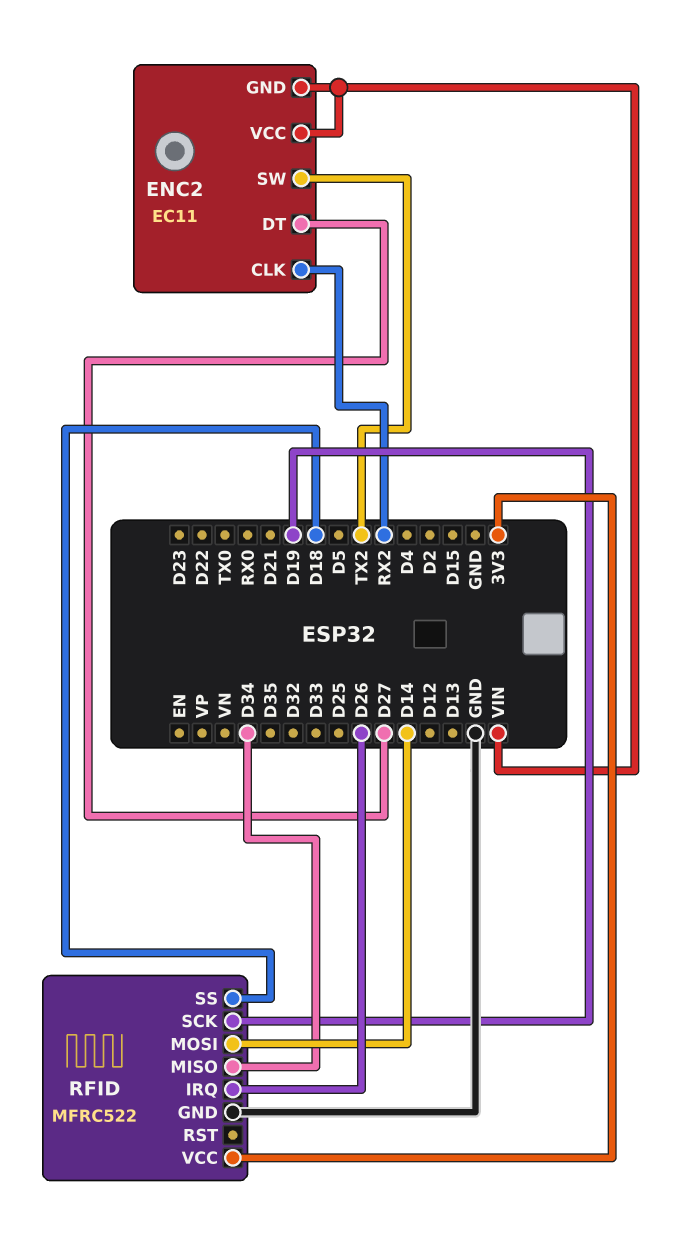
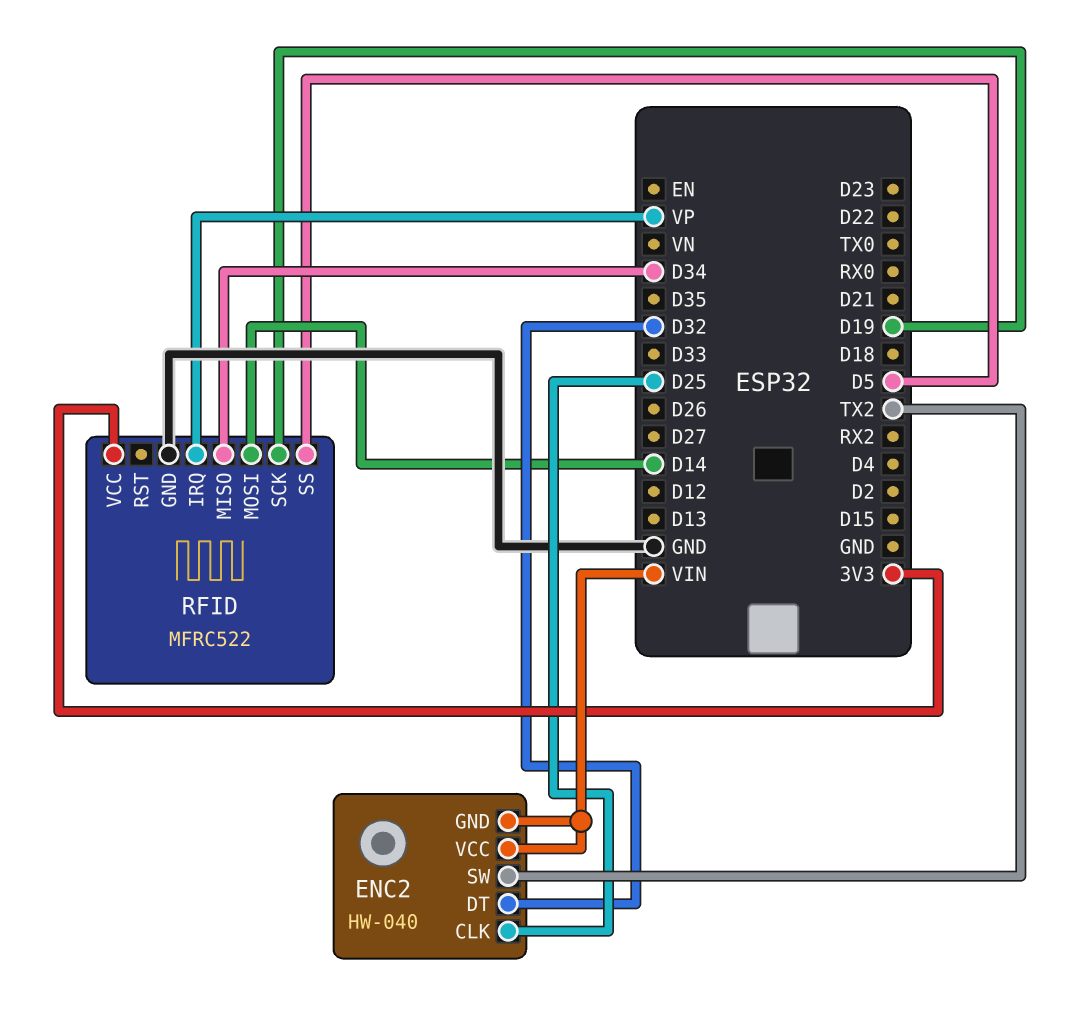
ENC2: EC11 -> HW-040
ENC2 pin CLK: RX2 -> D25
ENC2 pin DT: D27 -> D32
RFID pin IRQ: D26 -> VP
RFID pin SS: D18 -> D5

